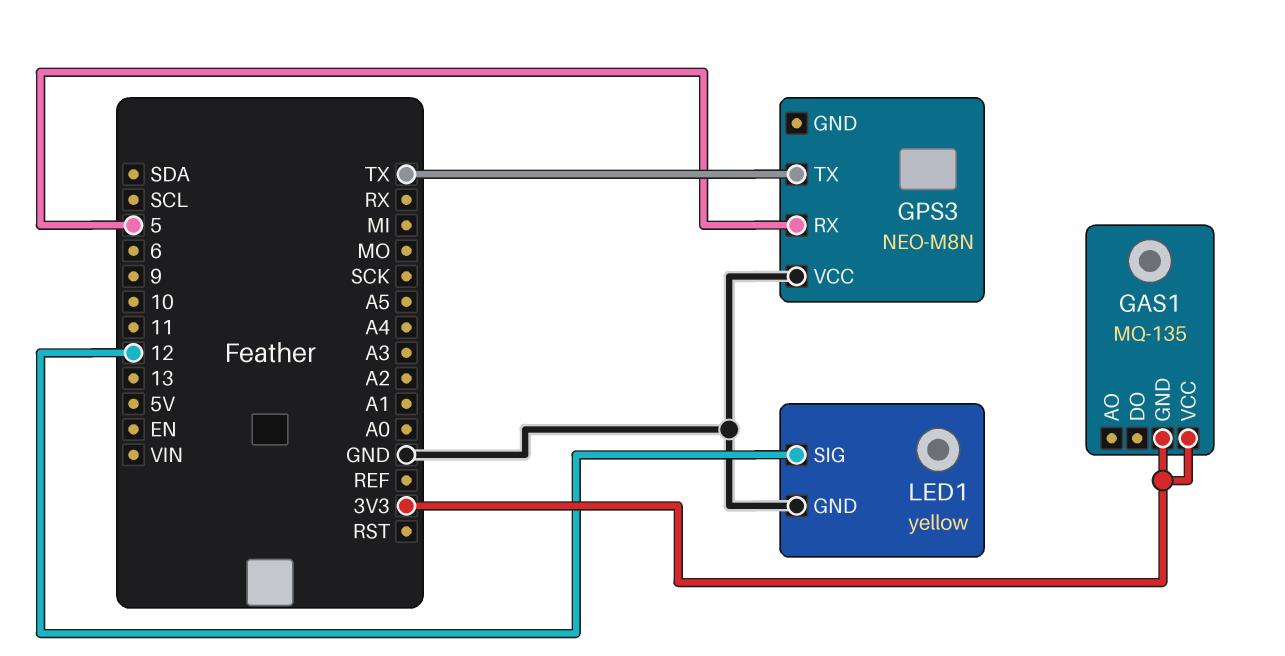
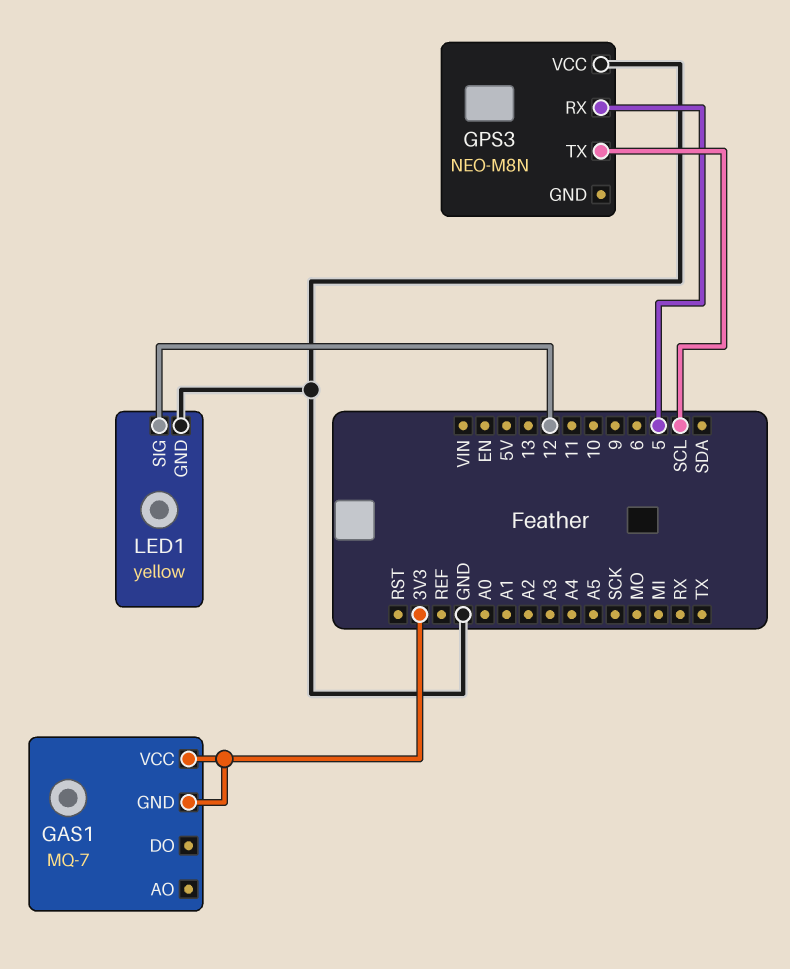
GAS1: MQ-135 -> MQ-7
GPS3 pin TX: TX -> SCL

